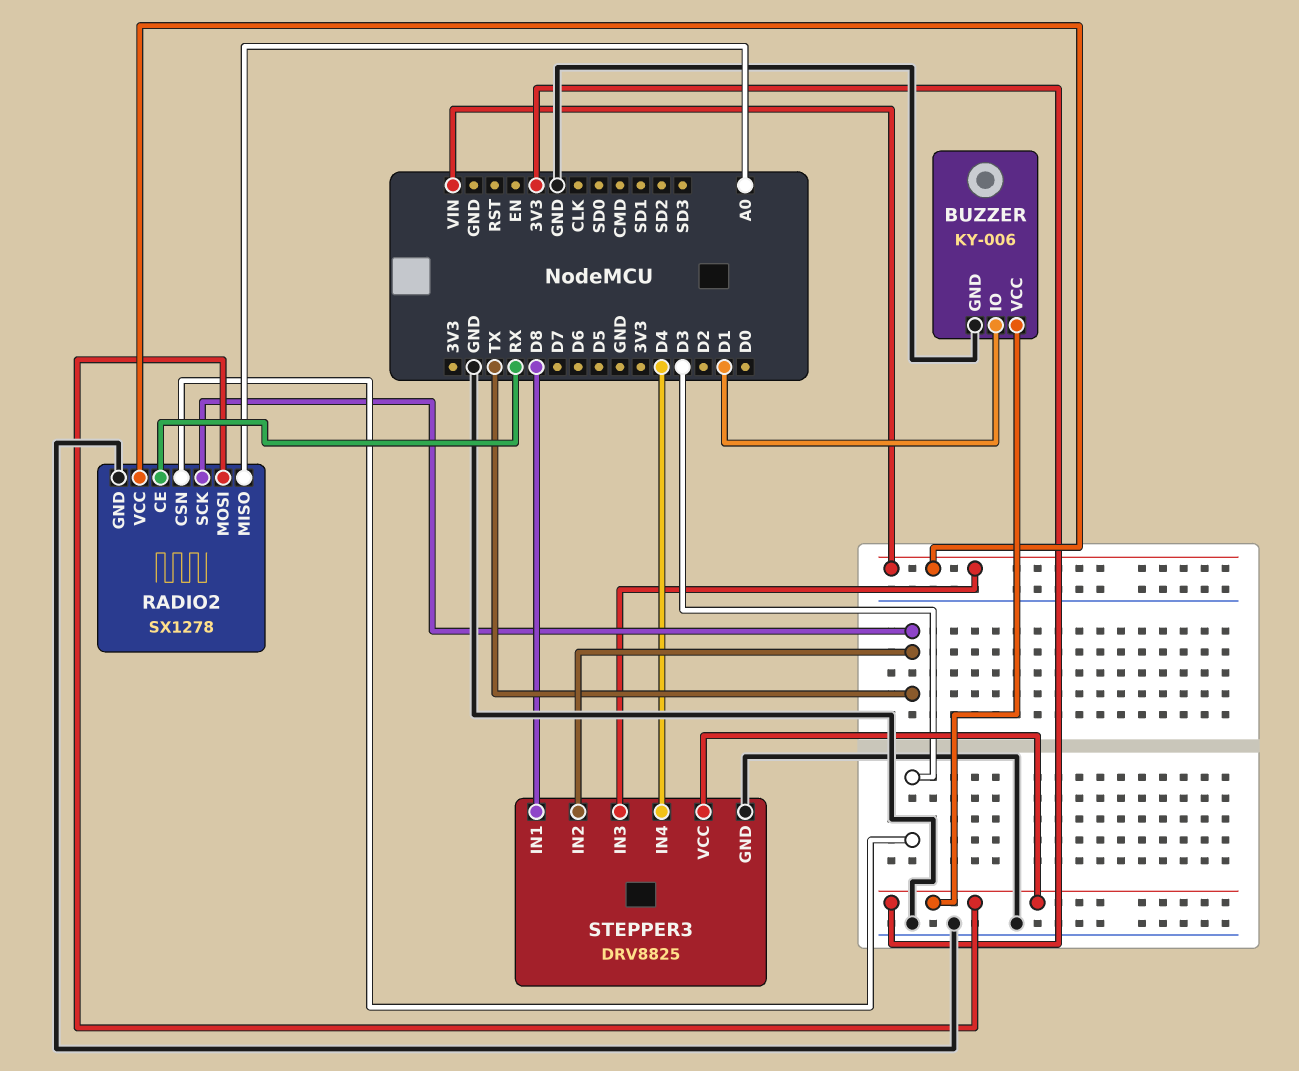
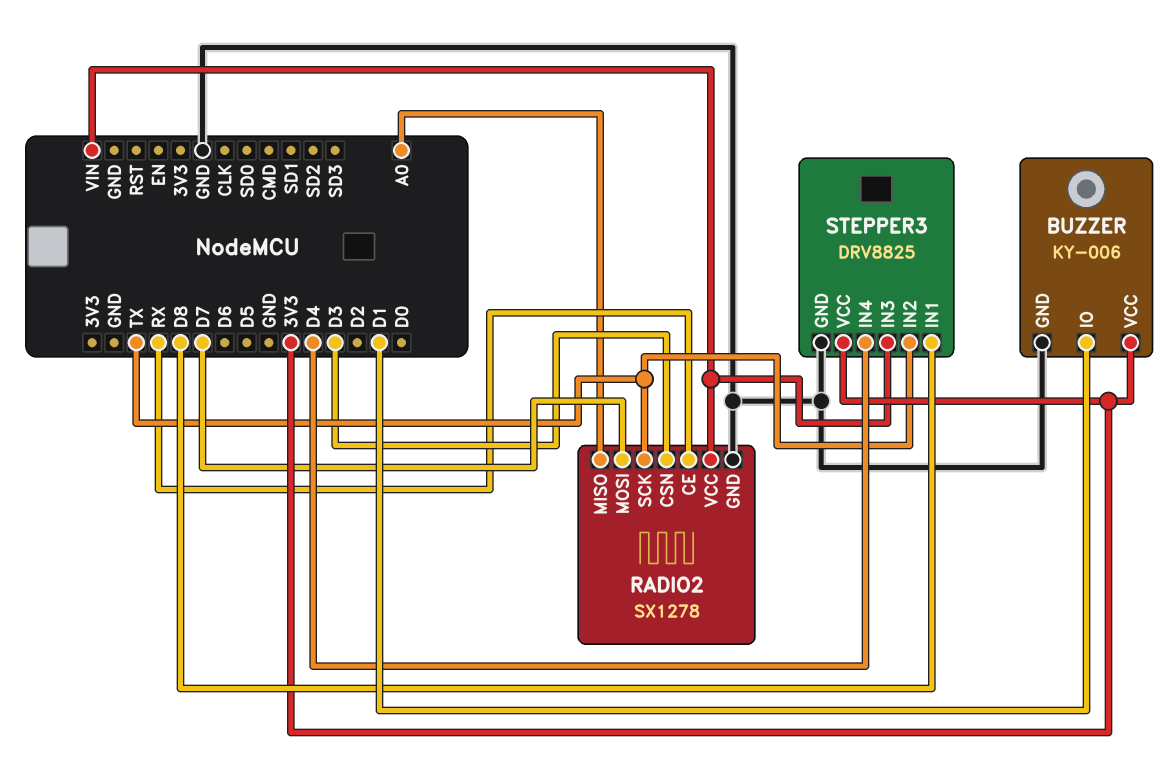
RADIO2 pin MOSI: 3V3 -> D7

